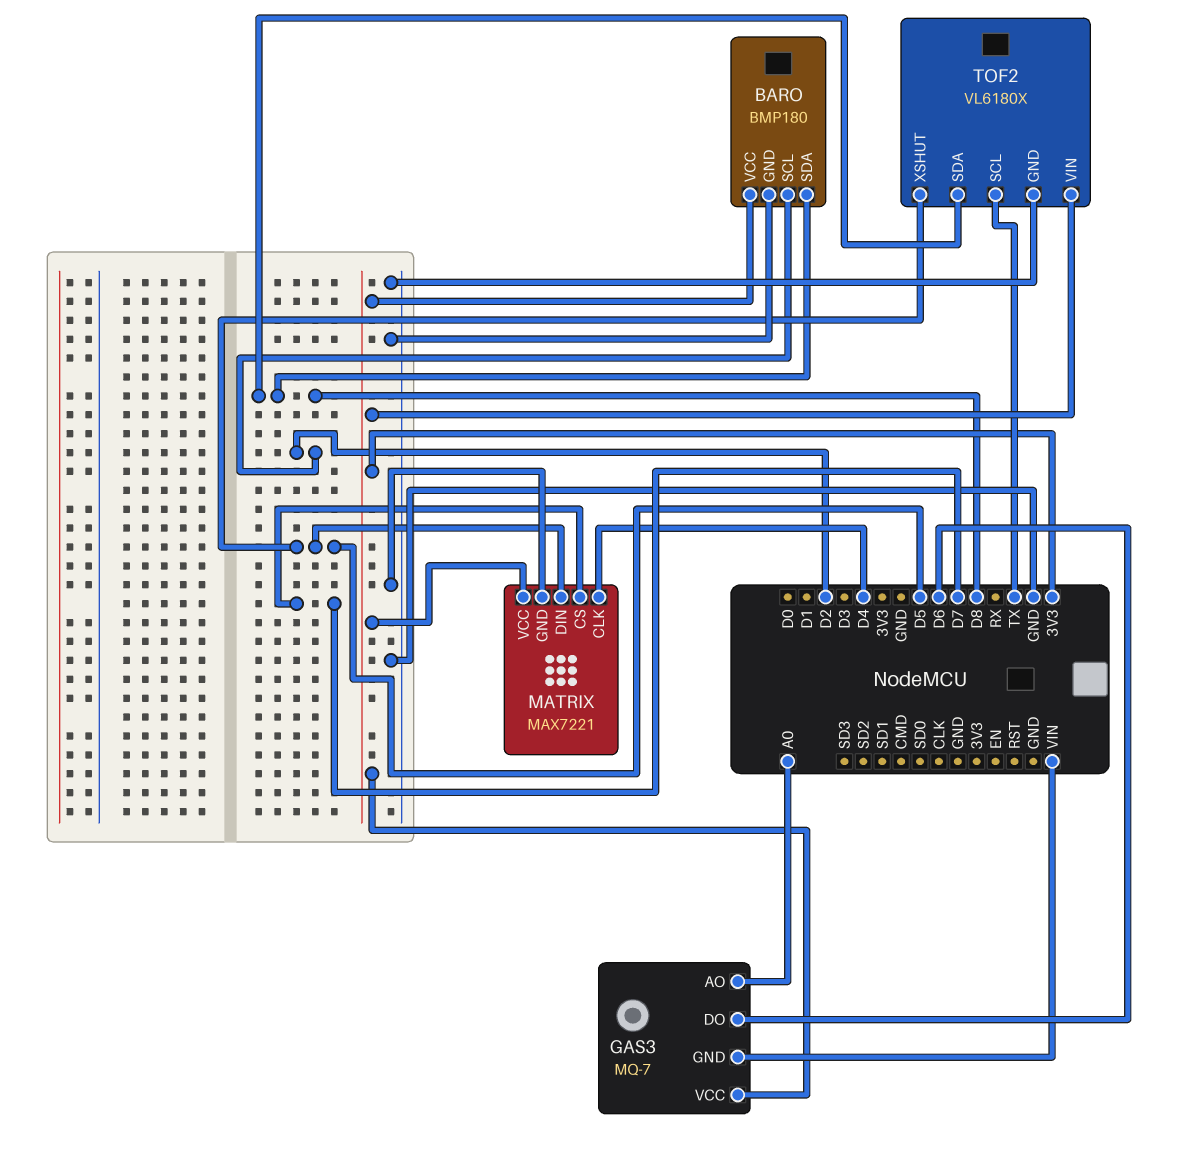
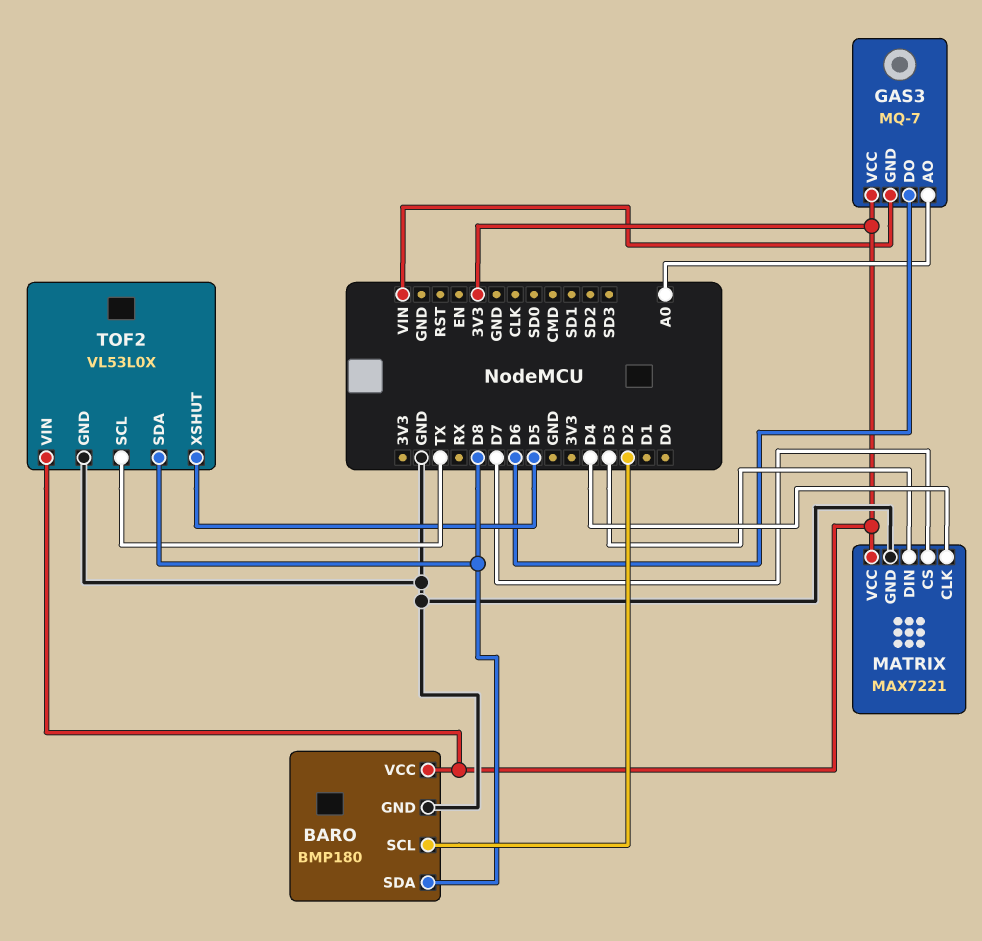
MATRIX pin DIN: D5 -> D3
TOF2: VL6180X -> VL53L0X

